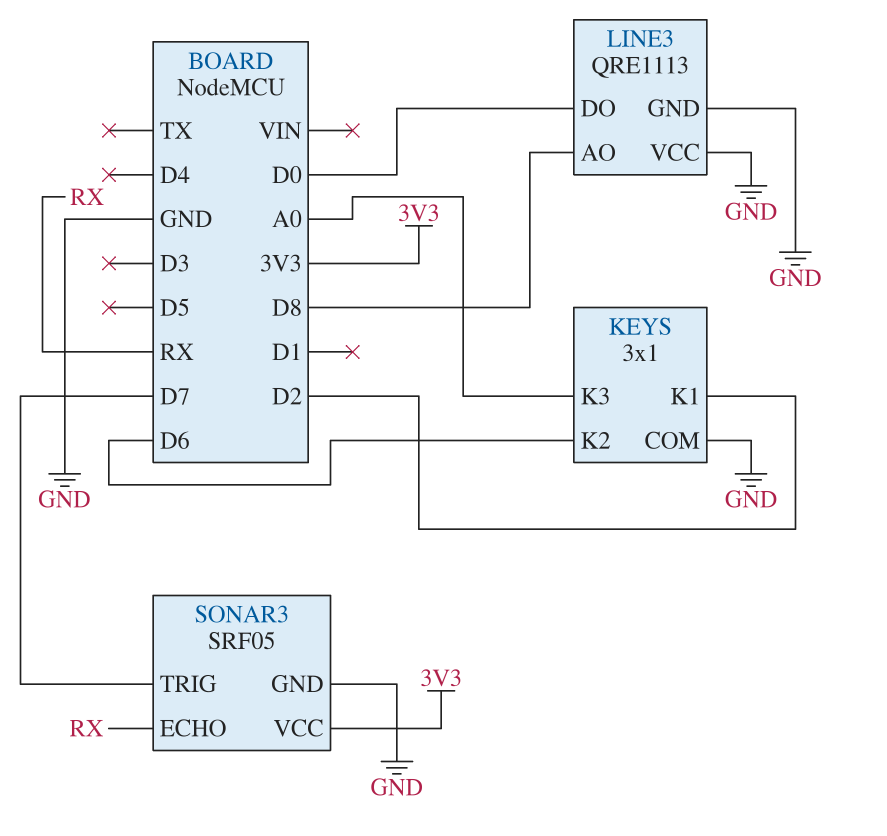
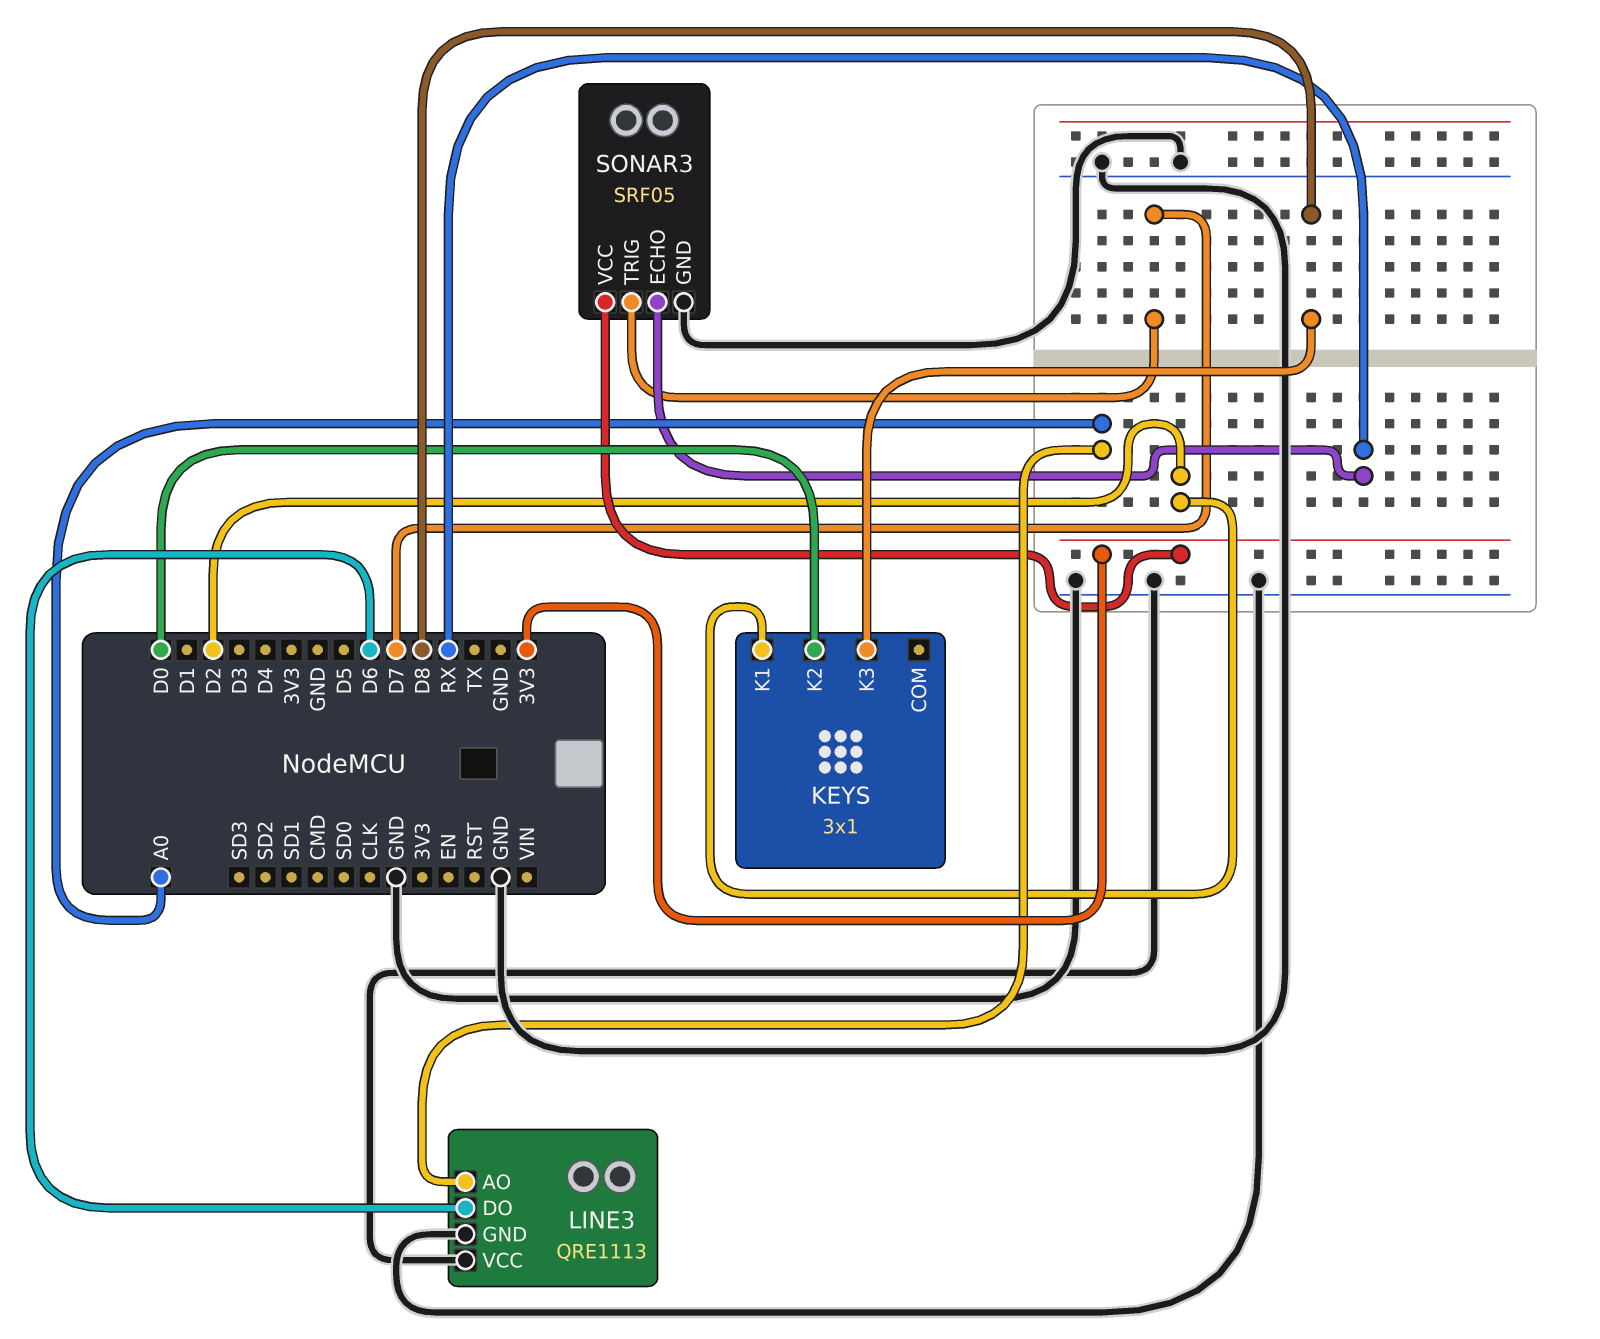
KEYS pin COM: GND -> none
KEYS pin K2: D6 -> D0
KEYS pin K3: A0 -> D8
LINE3 pin AO: D8 -> A0
LINE3 pin DO: D0 -> D6

